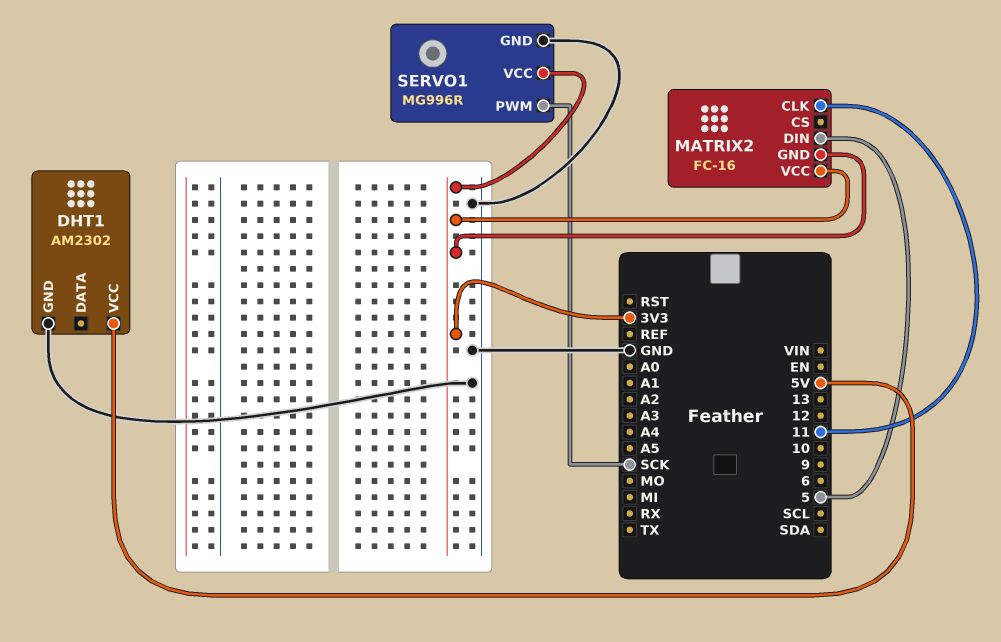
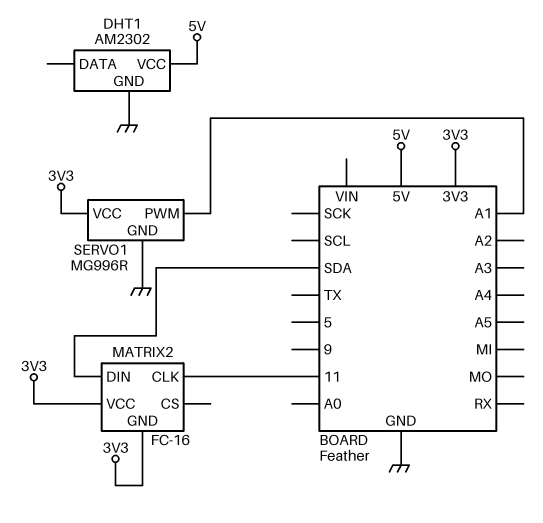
MATRIX2 pin DIN: 5 -> SDA
SERVO1 pin PWM: SCK -> A1

